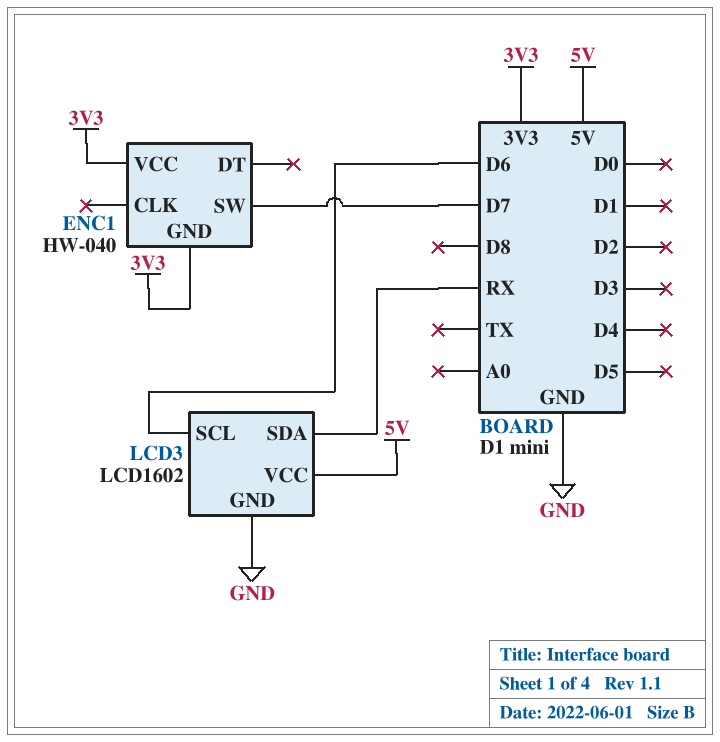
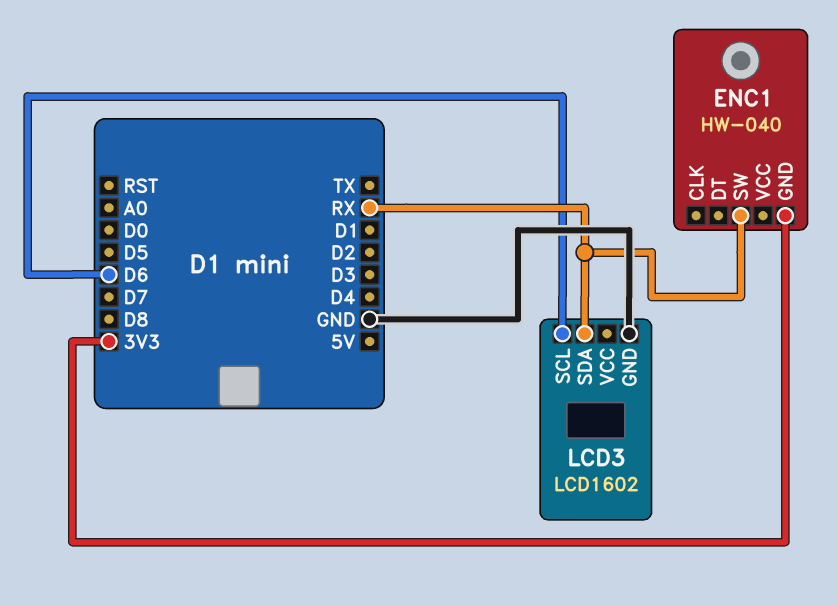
ENC1 pin SW: D7 -> RX
ENC1 pin VCC: 3V3 -> none
LCD3 pin VCC: 5V -> none

